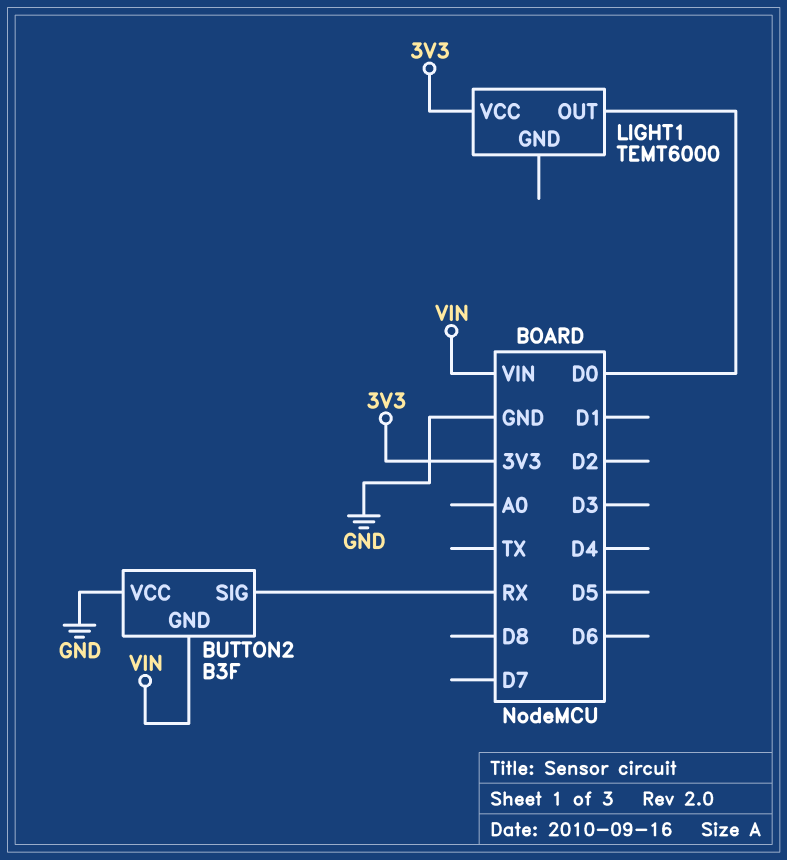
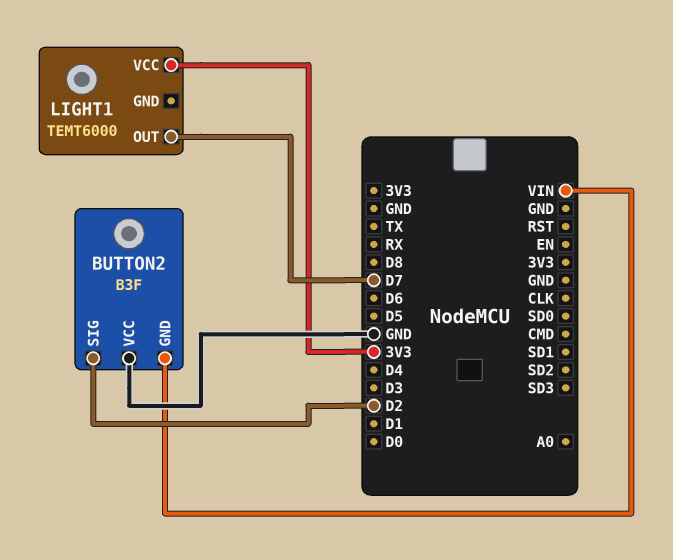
BUTTON2 pin SIG: RX -> D2
LIGHT1 pin OUT: D0 -> D7

